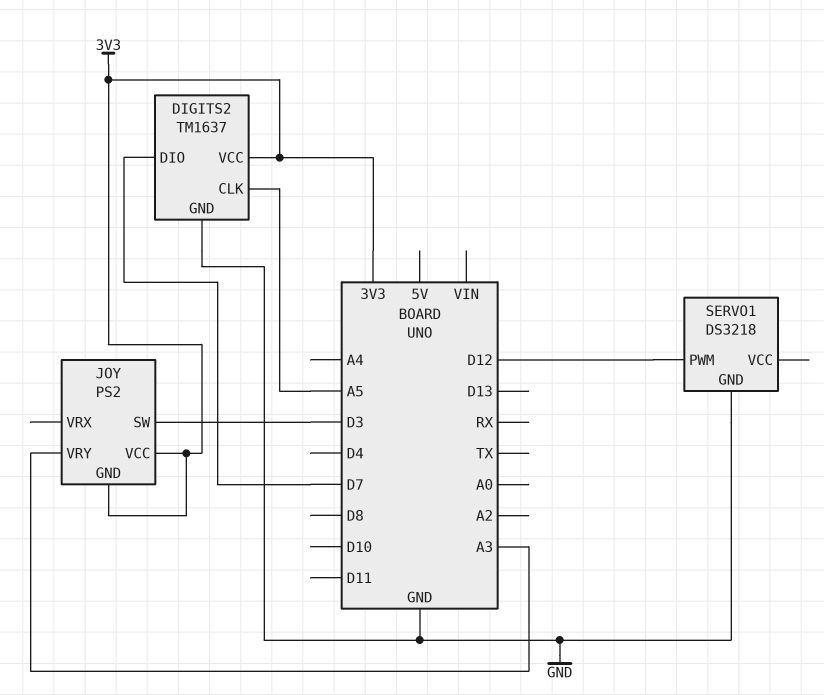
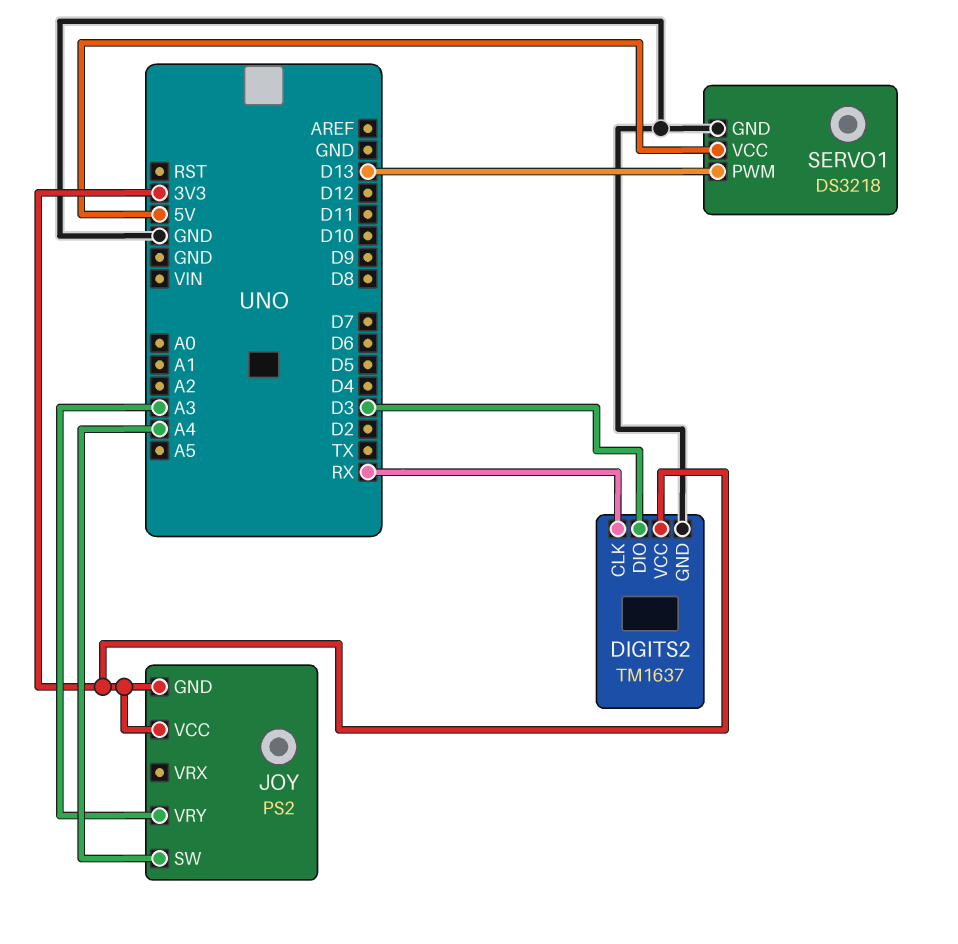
DIGITS2 pin CLK: A5 -> RX
DIGITS2 pin DIO: D7 -> D3
JOY pin SW: D3 -> A4
SERVO1 pin PWM: D12 -> D13
SERVO1 pin VCC: none -> 5V

